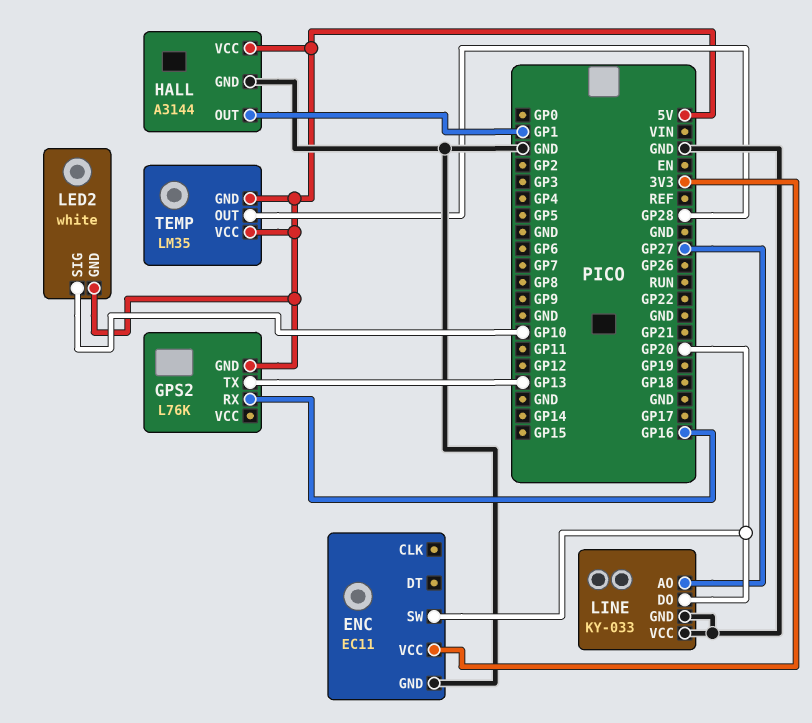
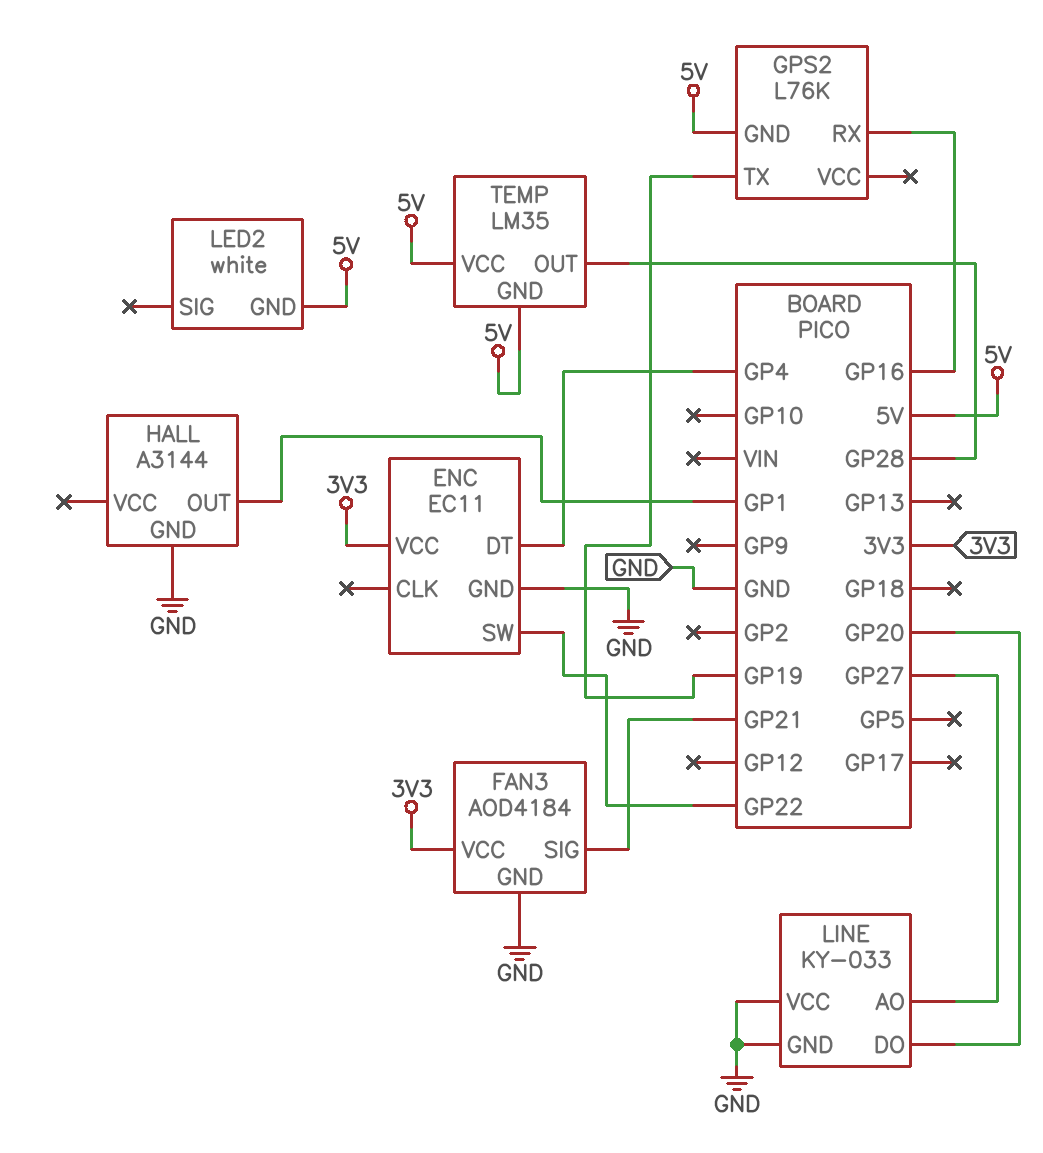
ENC pin DT: none -> GP4
ENC pin SW: GP20 -> GP22
FAN3: none -> AOD4184
FAN3 pin GND: none -> GND
FAN3 pin SIG: none -> GP21
FAN3 pin VCC: none -> 3V3
GPS2 pin TX: GP13 -> GP19
HALL pin VCC: 5V -> none
LED2 pin SIG: GP10 -> none

